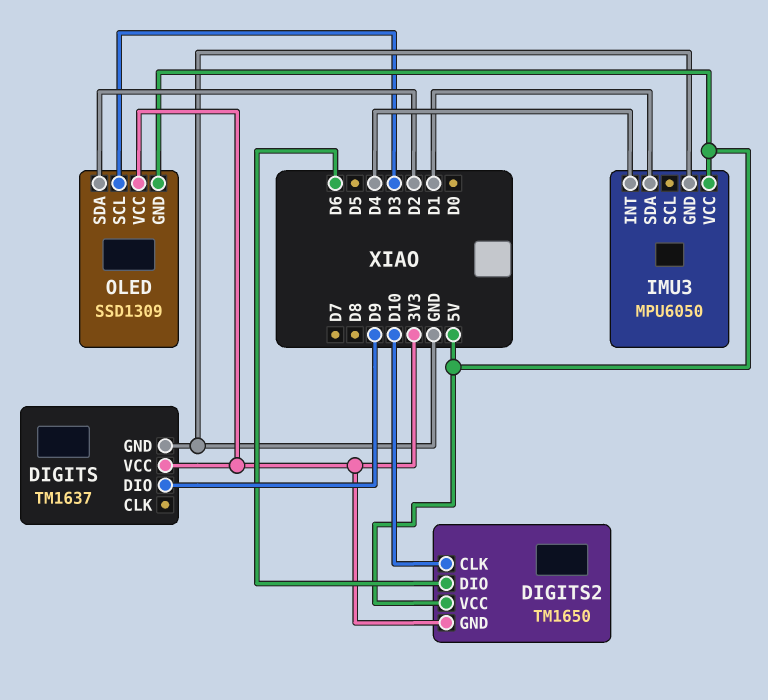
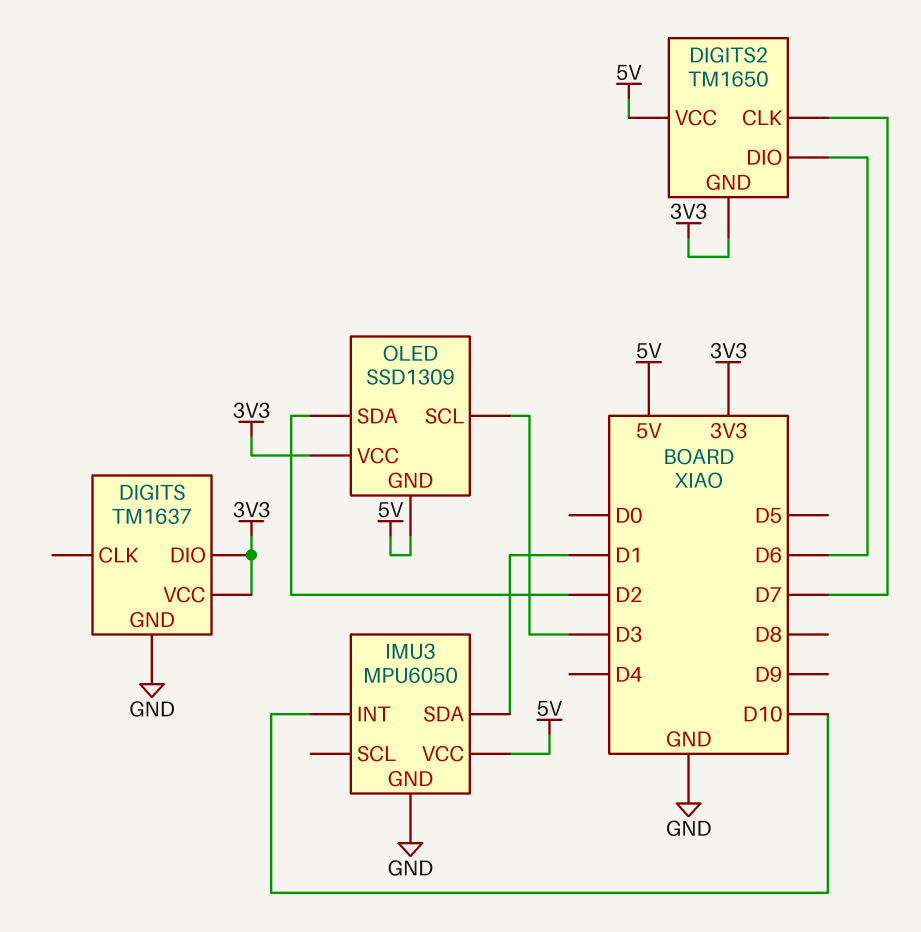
DIGITS pin DIO: D9 -> 3V3
DIGITS2 pin CLK: D10 -> D7
IMU3 pin INT: D4 -> D10

